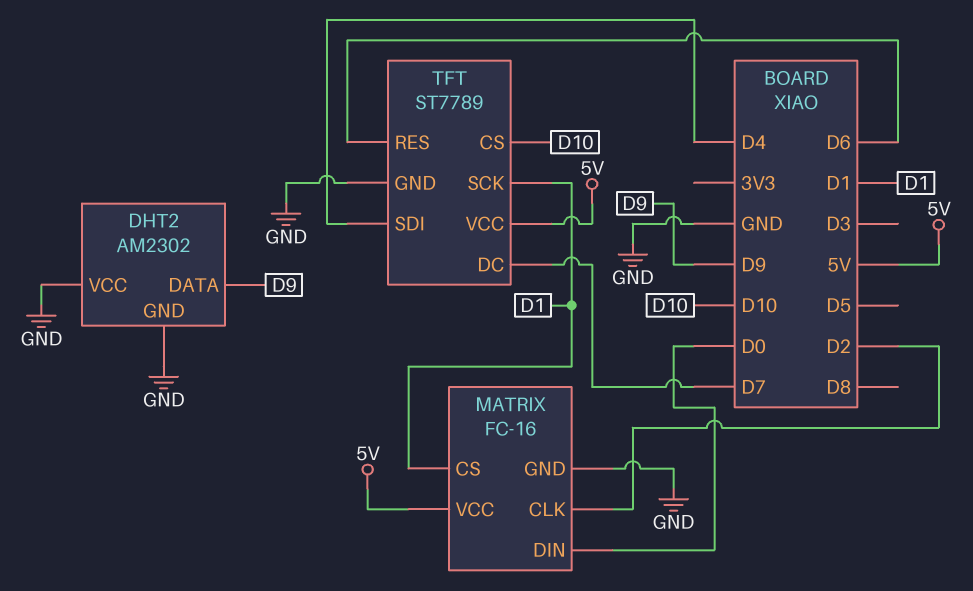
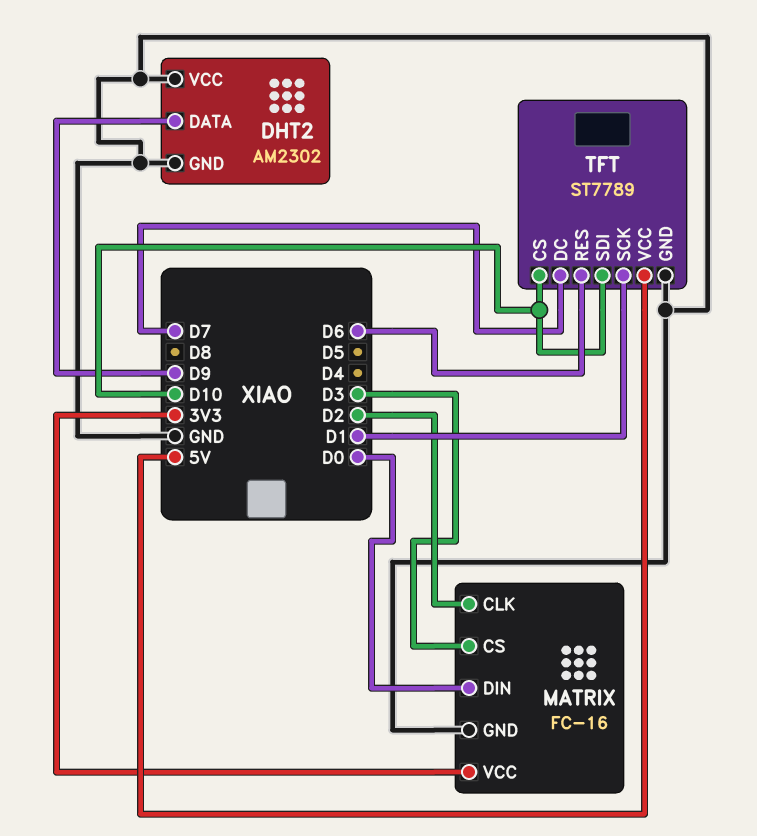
MATRIX pin CS: D1 -> D3
MATRIX pin VCC: 5V -> 3V3
TFT pin SDI: D4 -> D10

